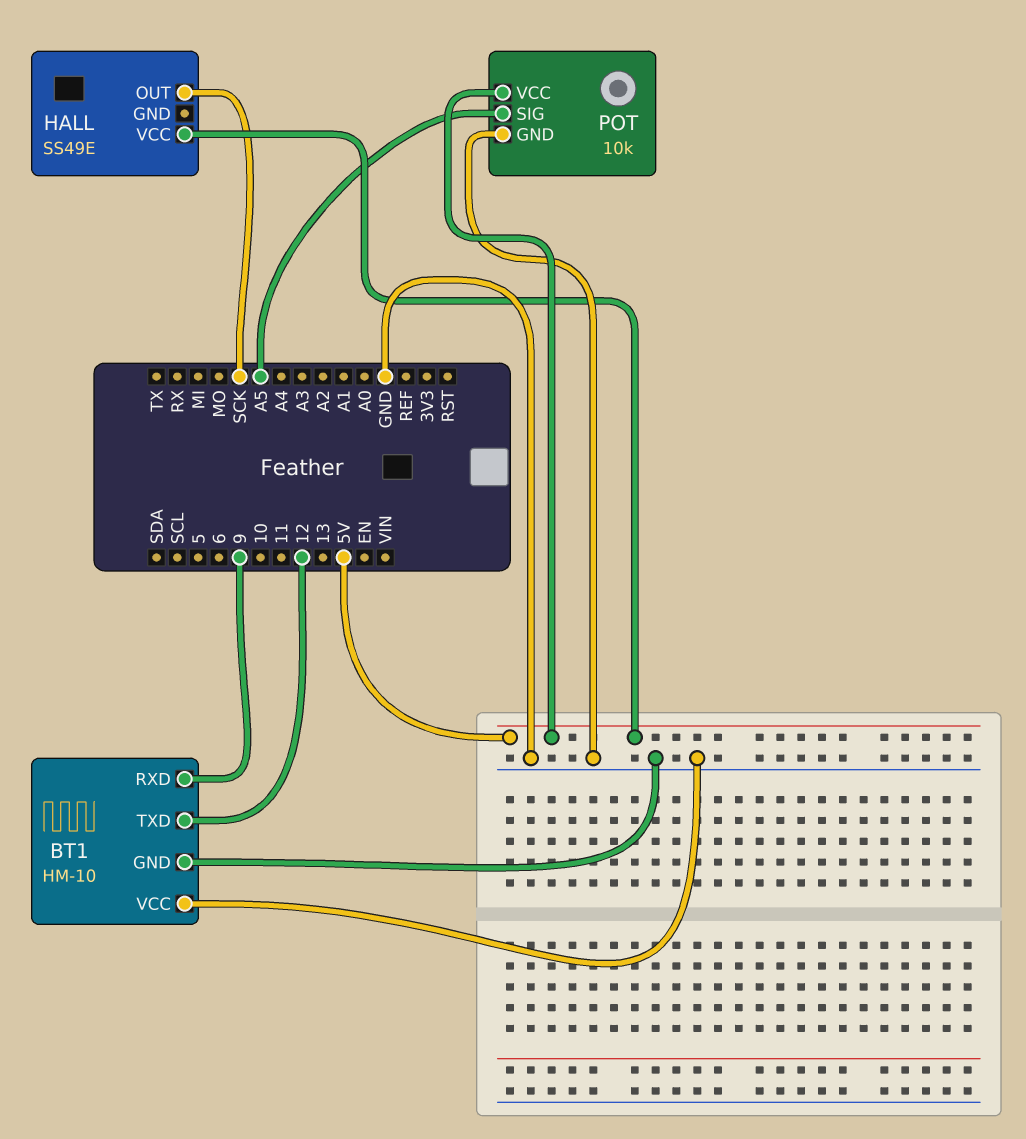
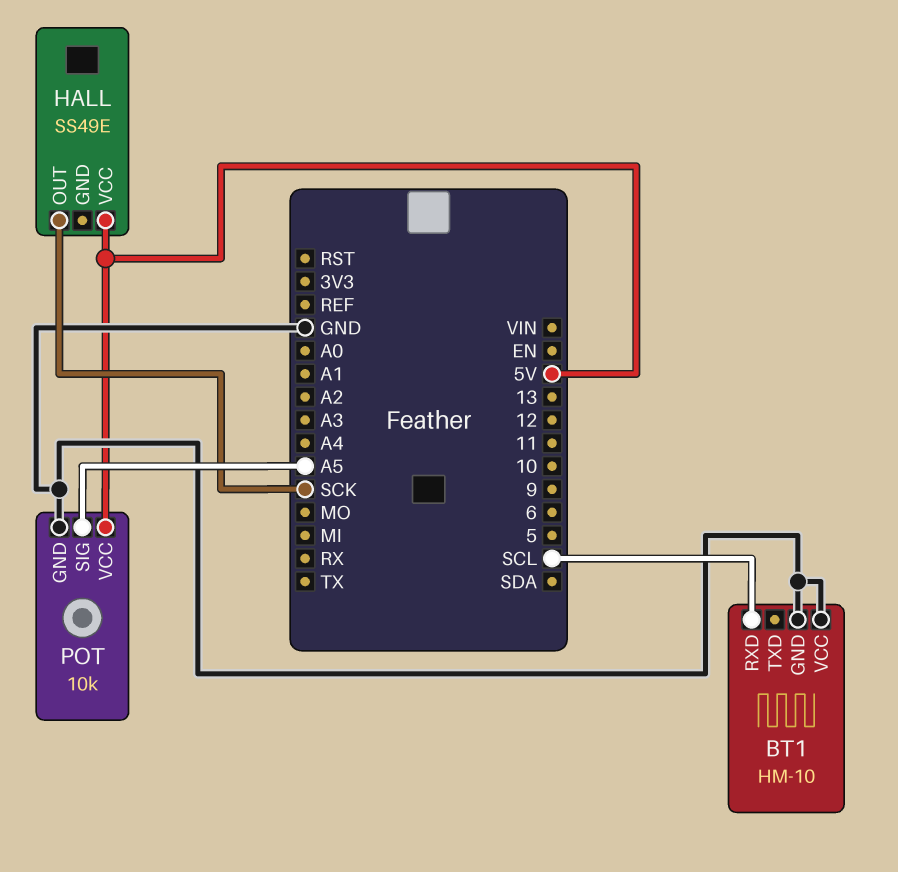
BT1 pin RXD: 9 -> SCL
BT1 pin TXD: 12 -> none

